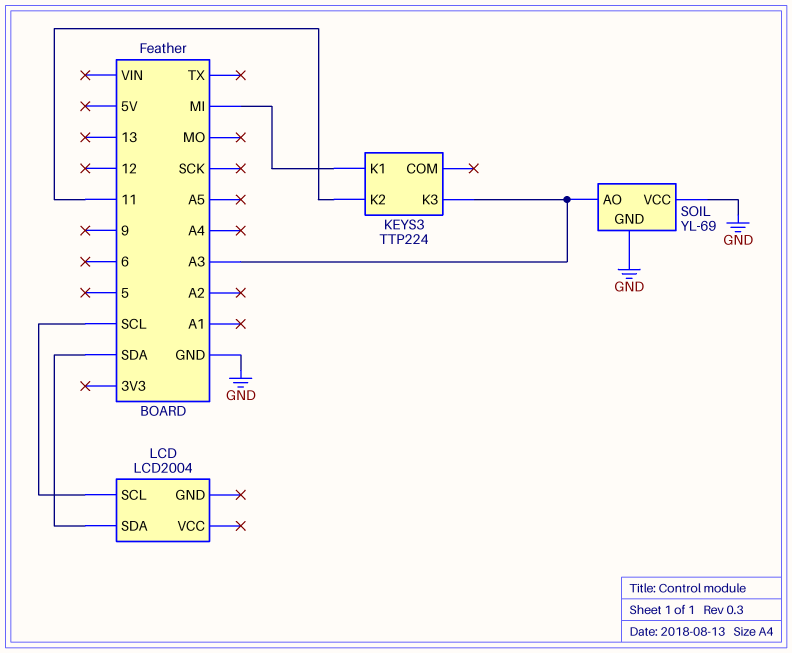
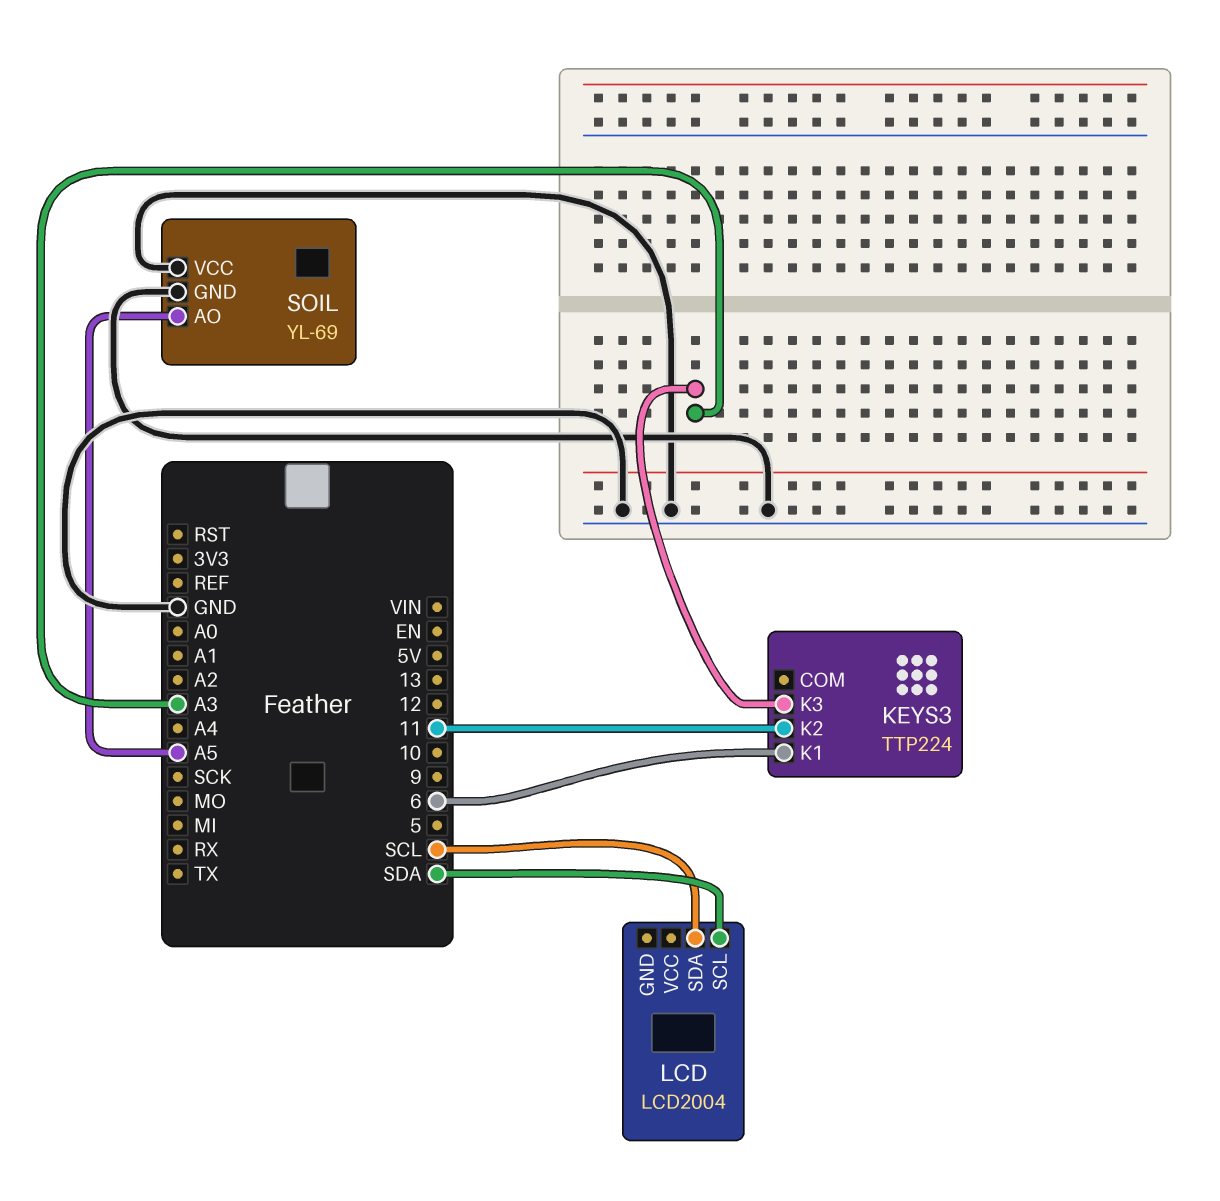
KEYS3 pin K1: MI -> 6
LCD pin SCL: SCL -> SDA
LCD pin SDA: SDA -> SCL
SOIL pin AO: A3 -> A5

